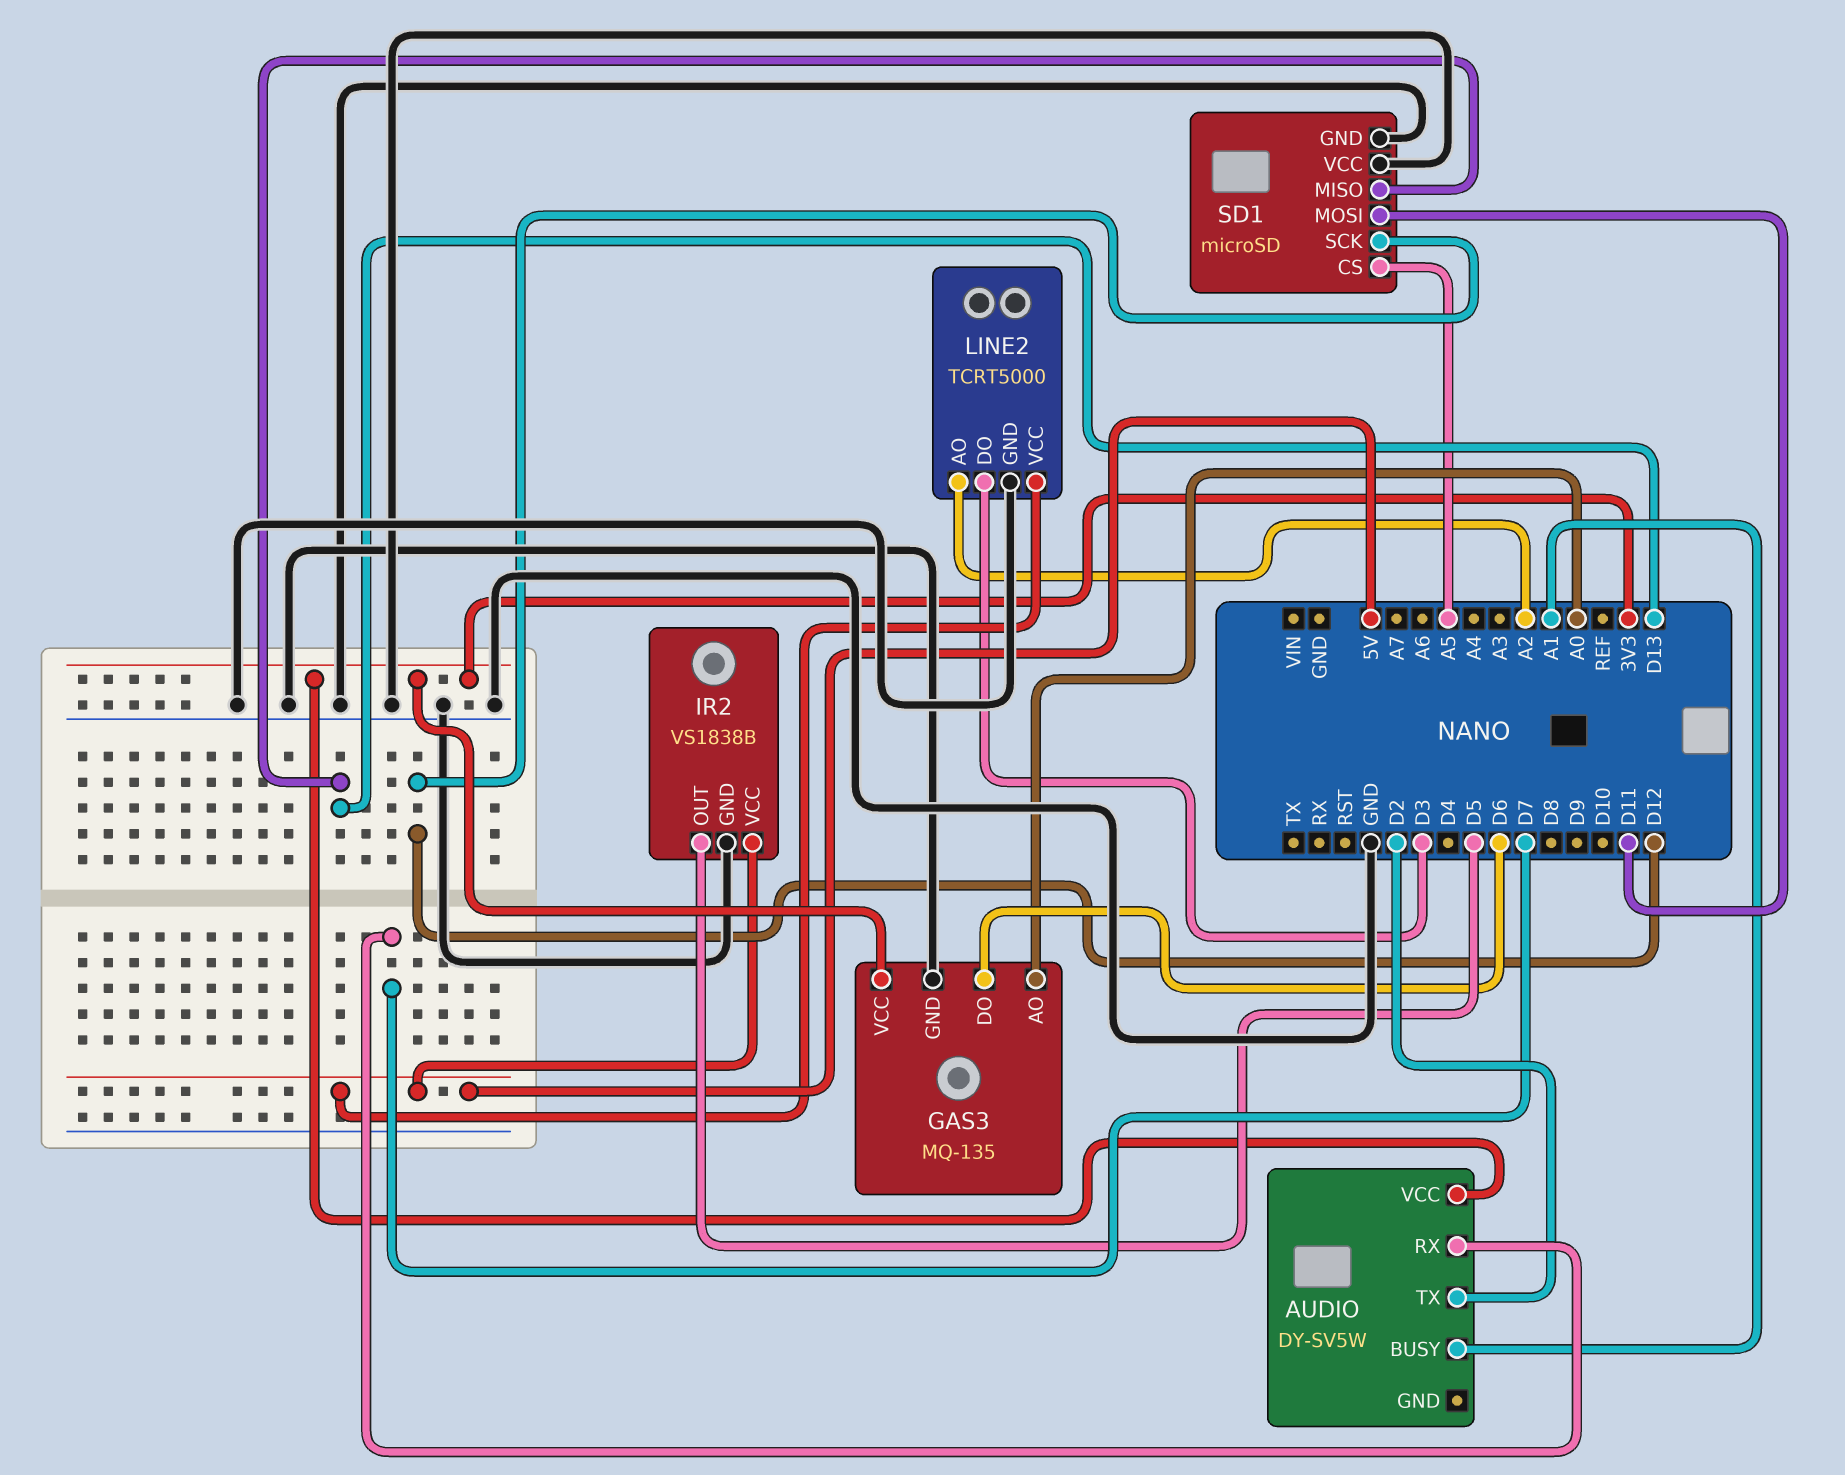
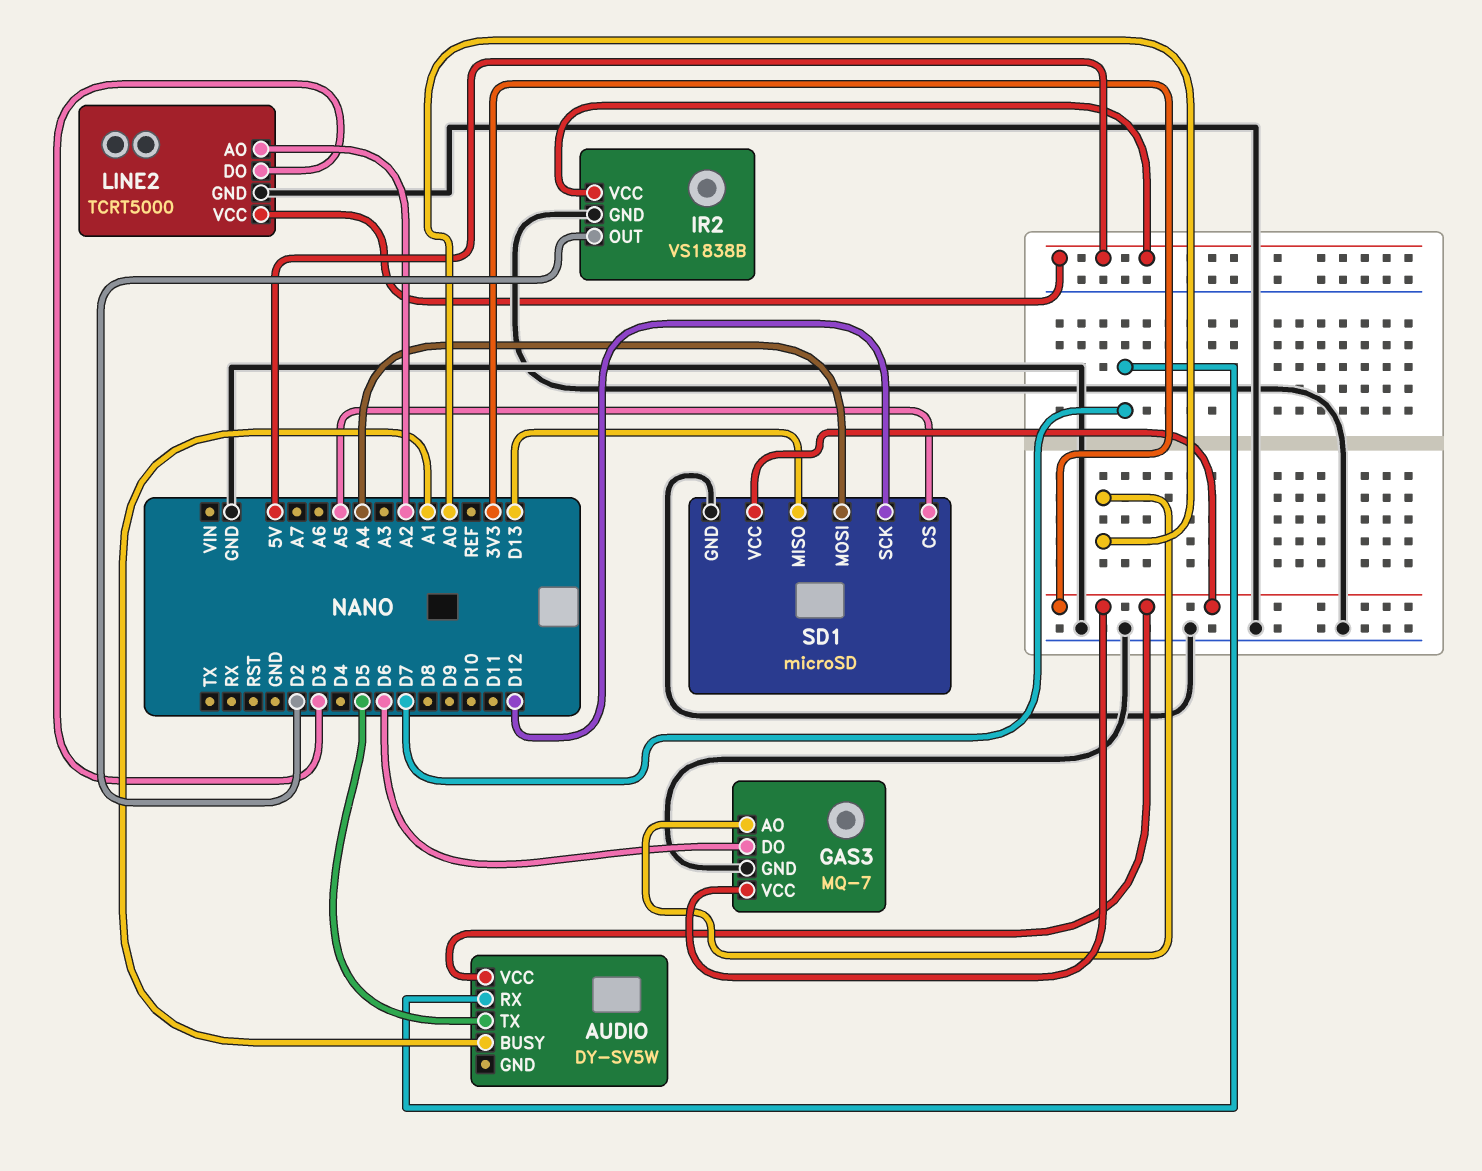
AUDIO pin TX: D2 -> D5
GAS3: MQ-135 -> MQ-7
IR2 pin OUT: D5 -> D2
SD1 pin MOSI: D11 -> A4
SD1 pin VCC: GND -> 3V3

